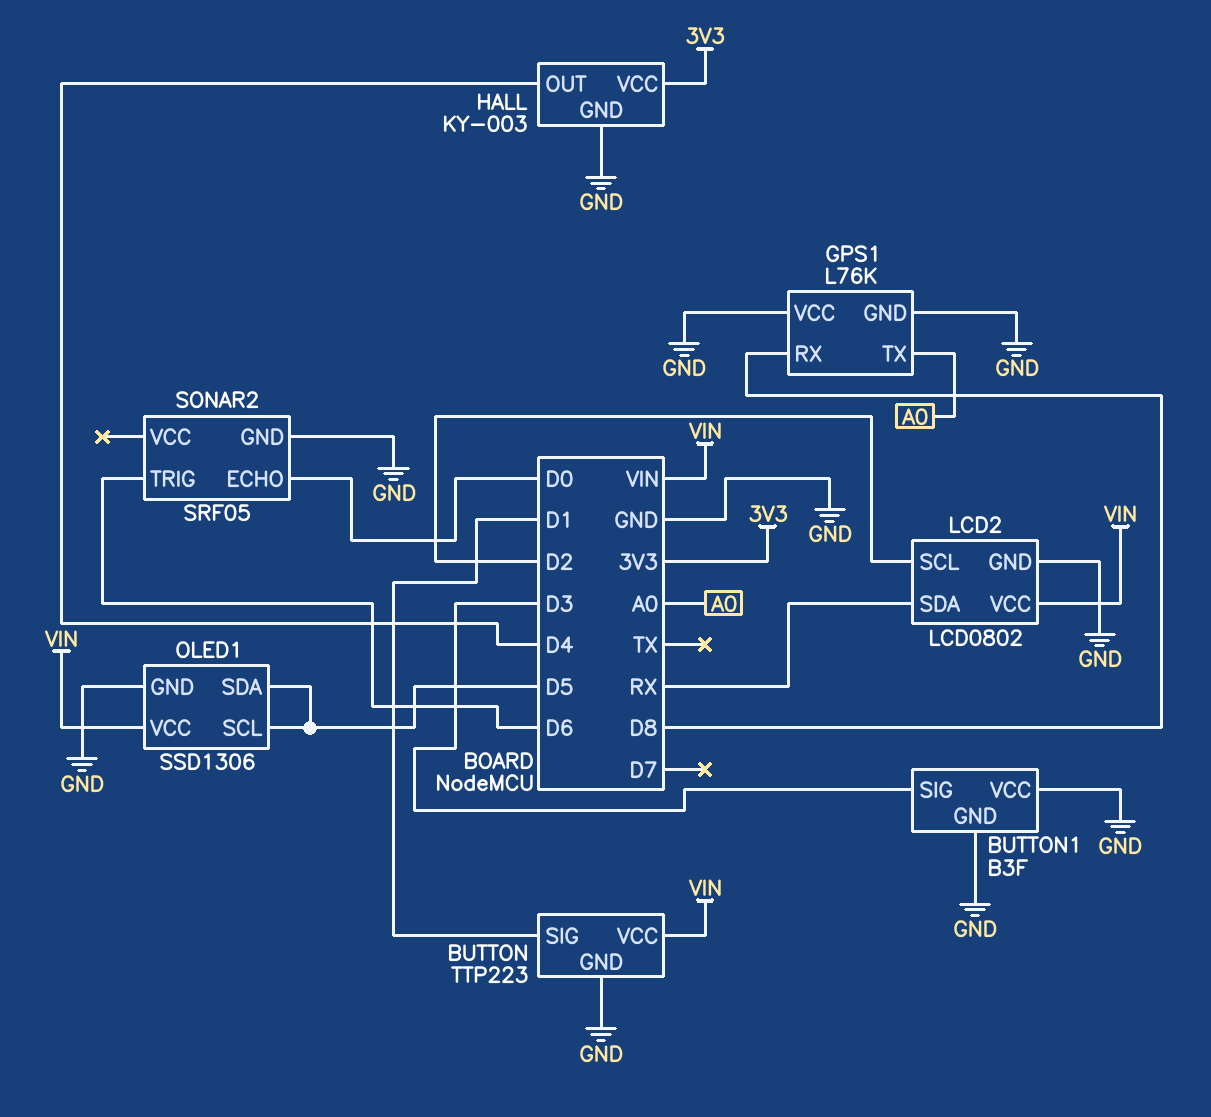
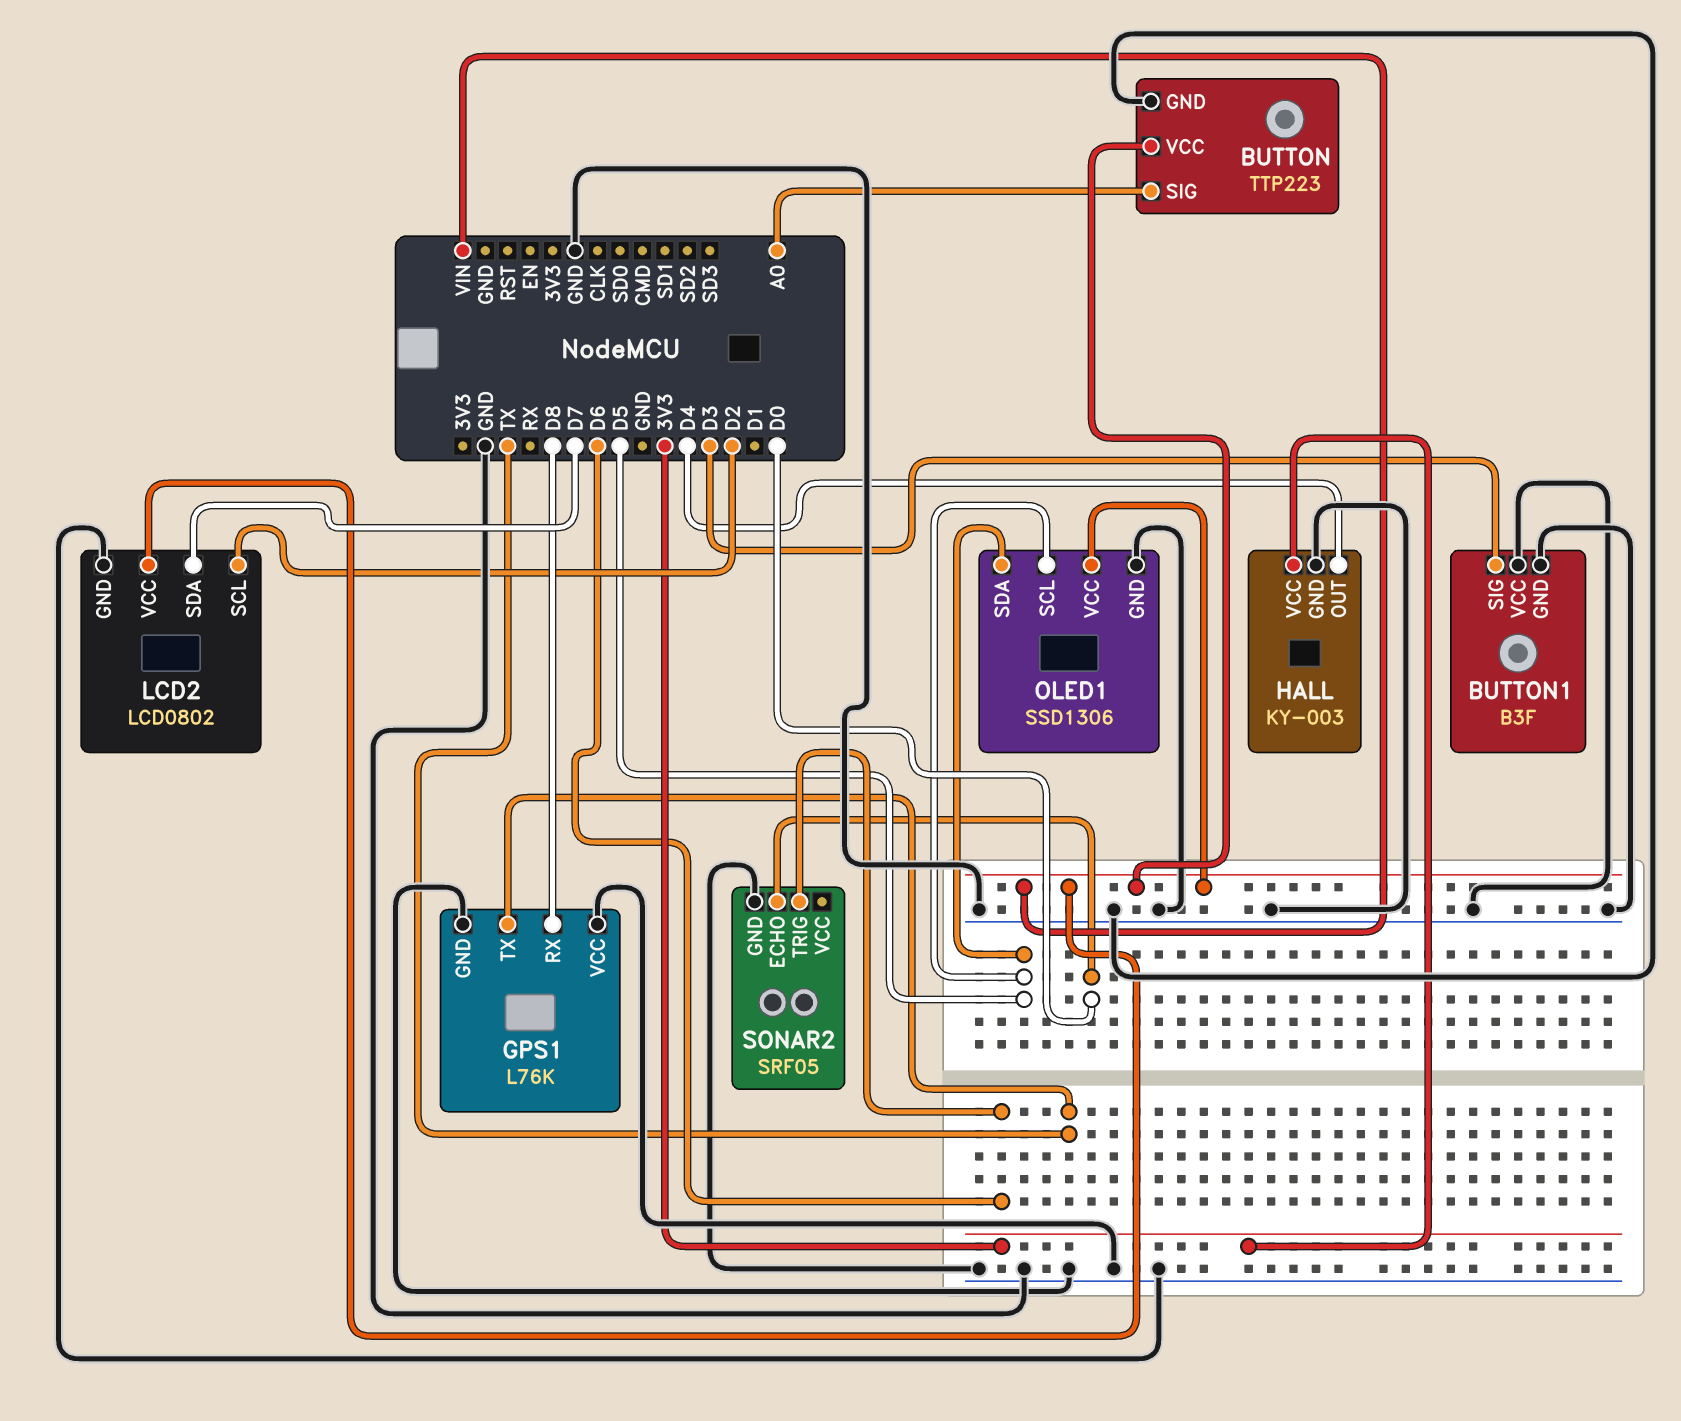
BUTTON pin SIG: D1 -> A0
GPS1 pin TX: A0 -> TX
LCD2 pin SDA: RX -> D7

